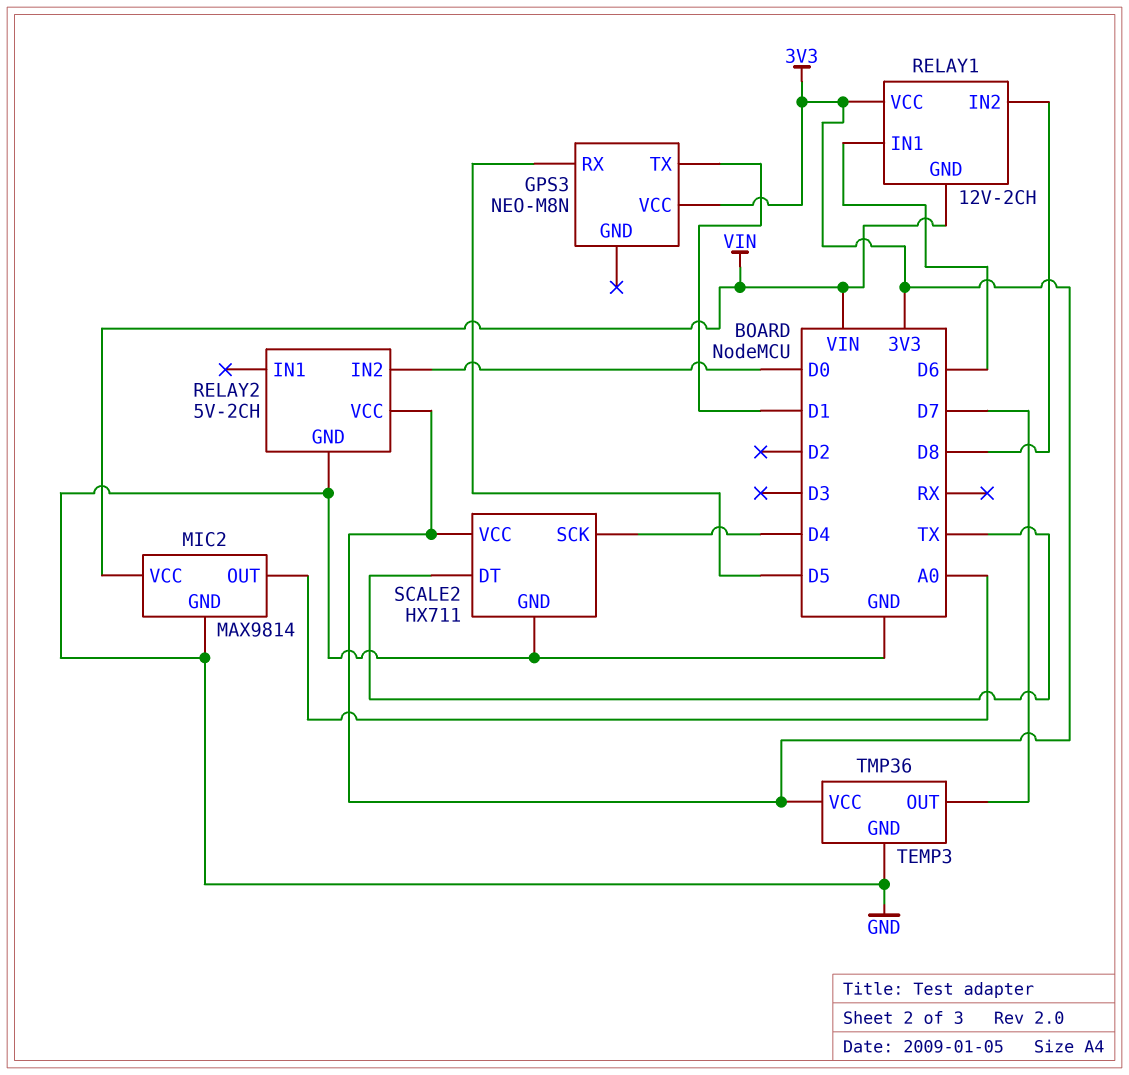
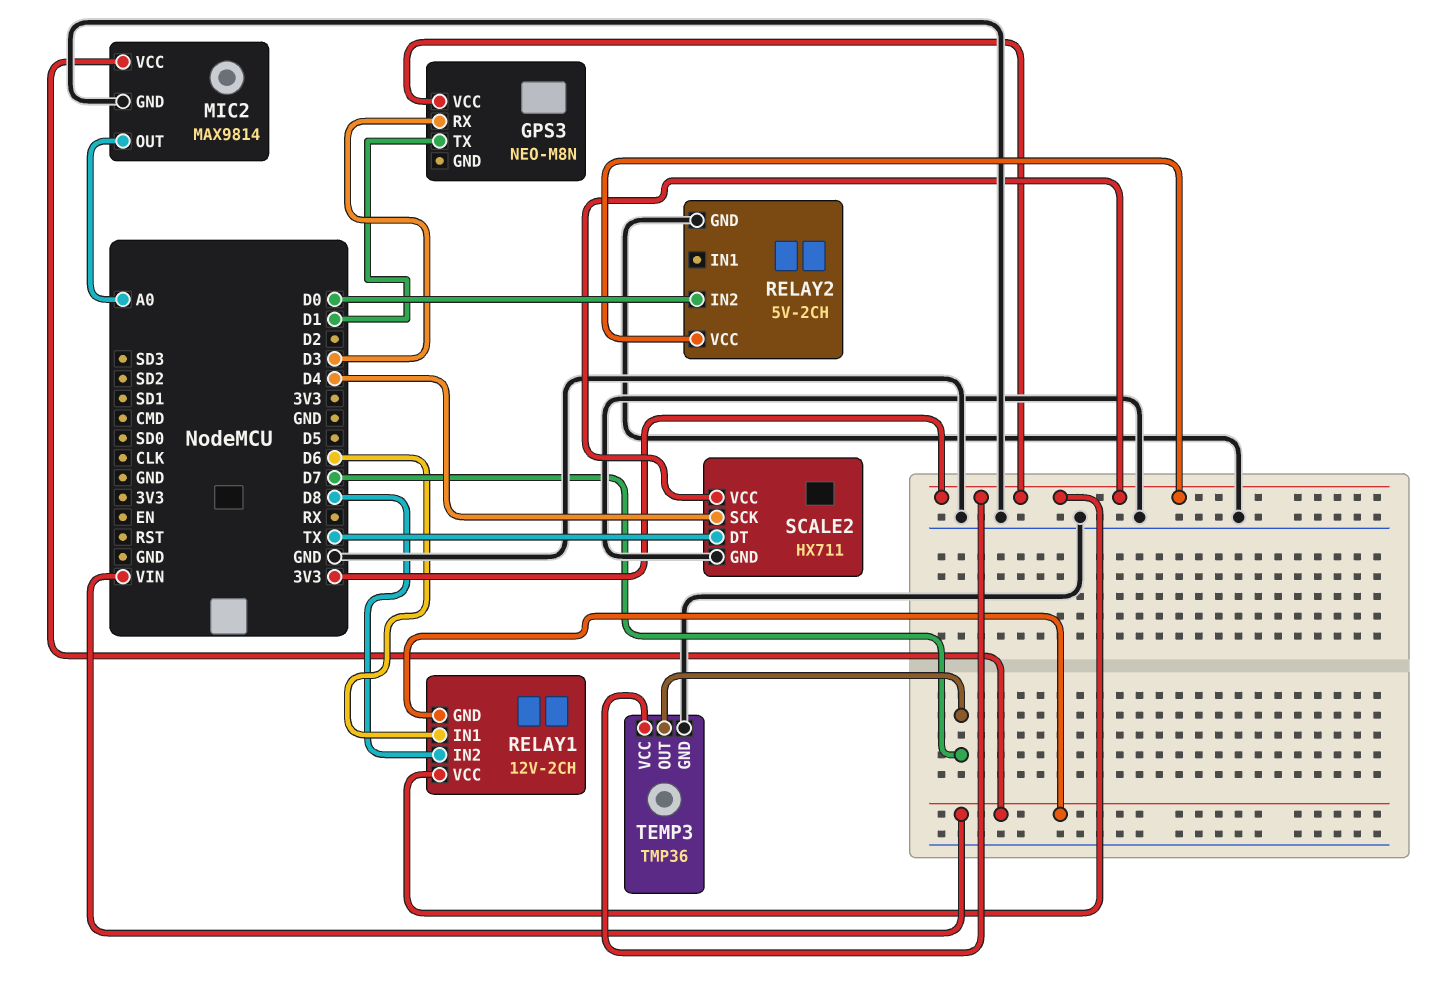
GPS3 pin RX: D5 -> D3

